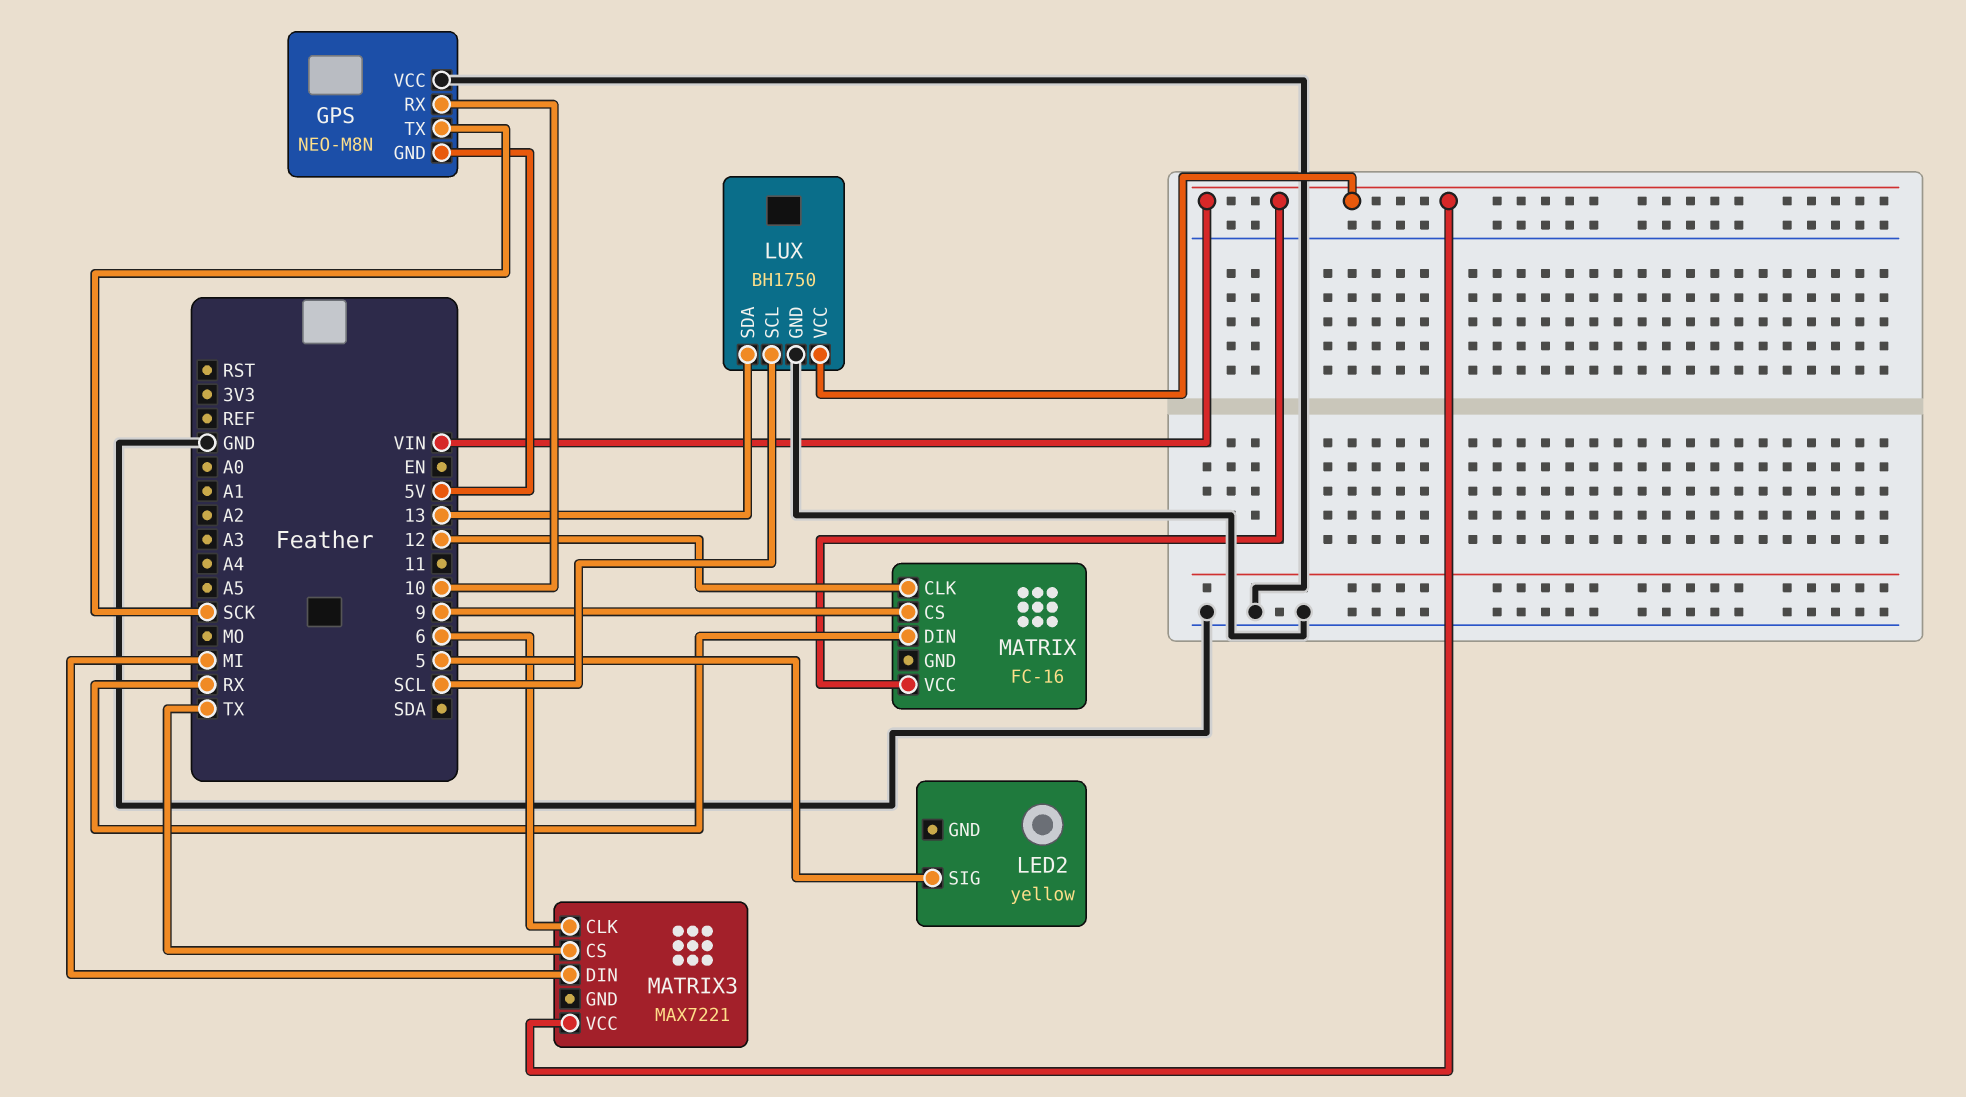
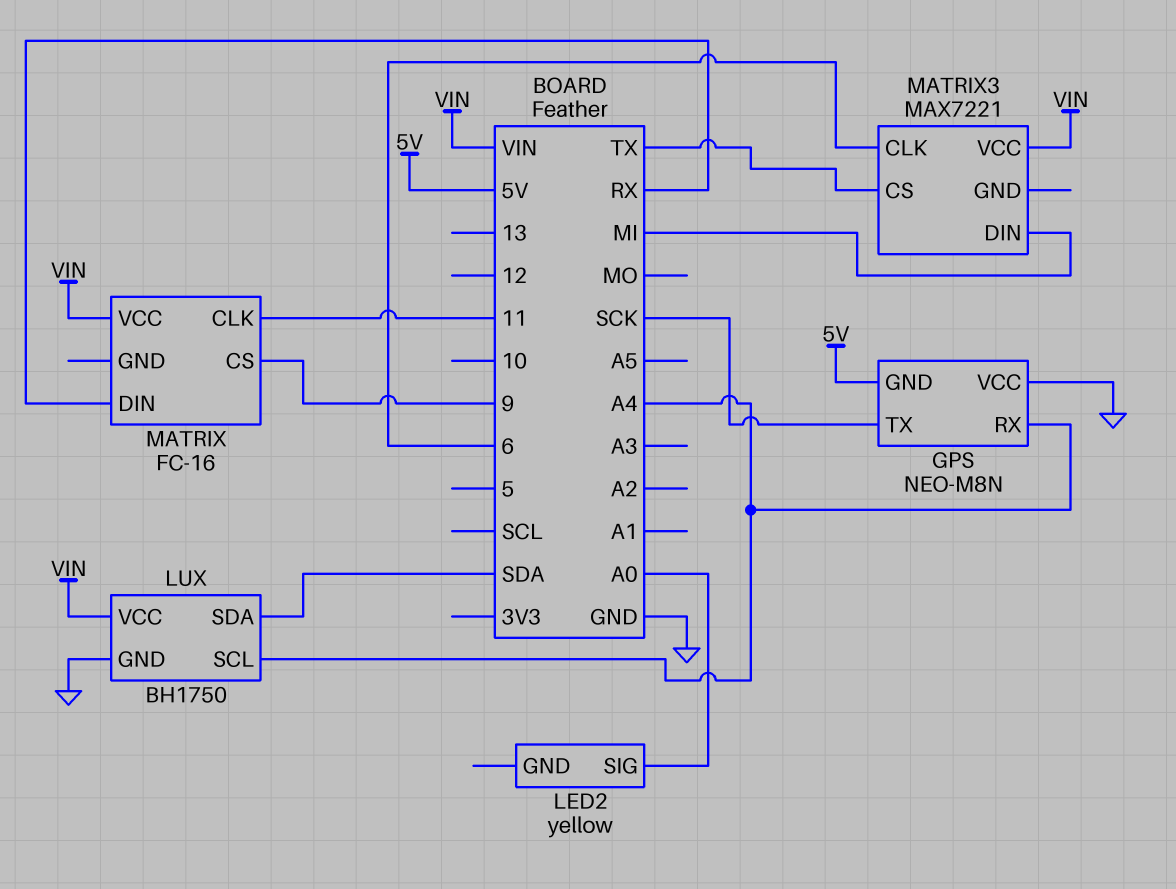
GPS pin RX: 10 -> A4
LED2 pin SIG: 5 -> A0
LUX pin SCL: SCL -> A4
LUX pin SDA: 13 -> SDA
MATRIX pin CLK: 12 -> 11

